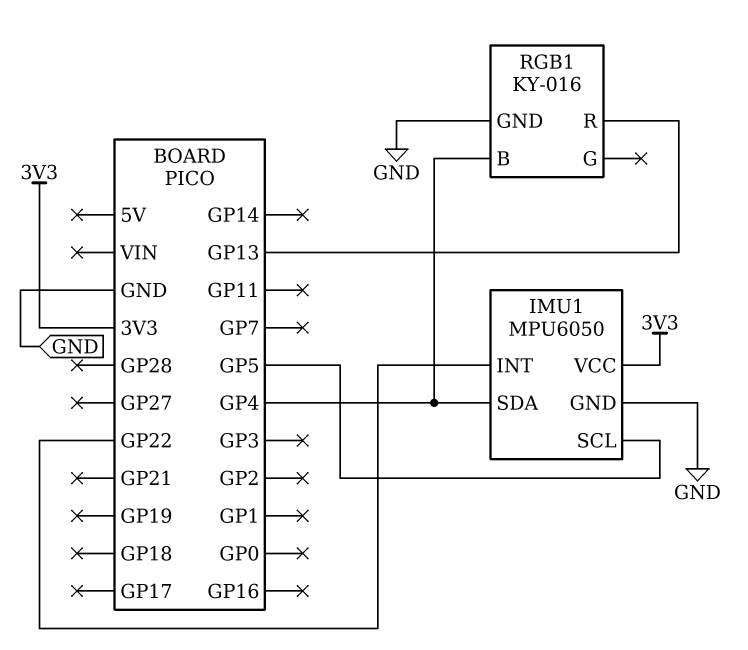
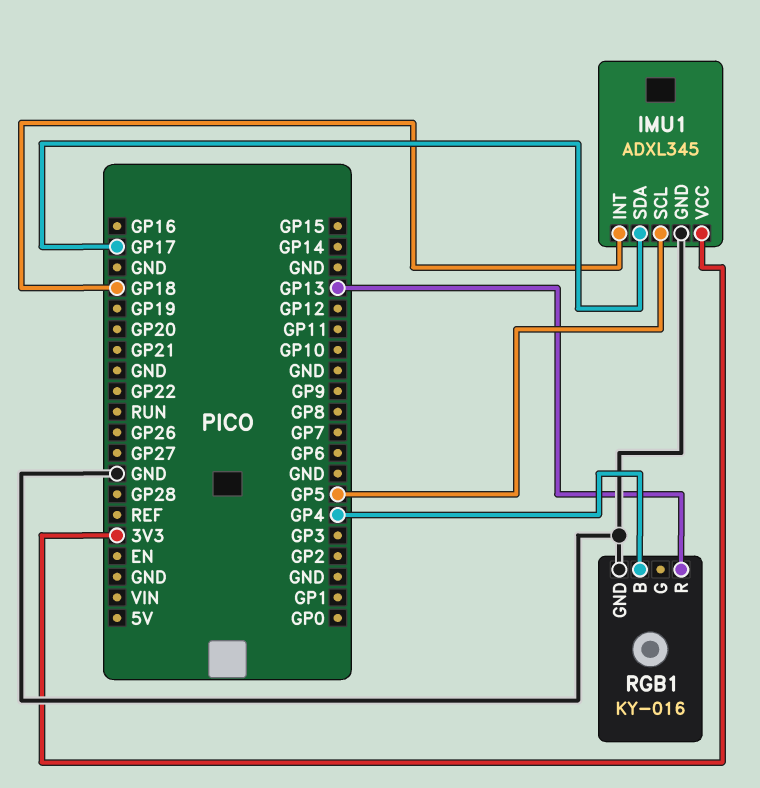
IMU1: MPU6050 -> ADXL345
IMU1 pin INT: GP22 -> GP18
IMU1 pin SDA: GP4 -> GP17

